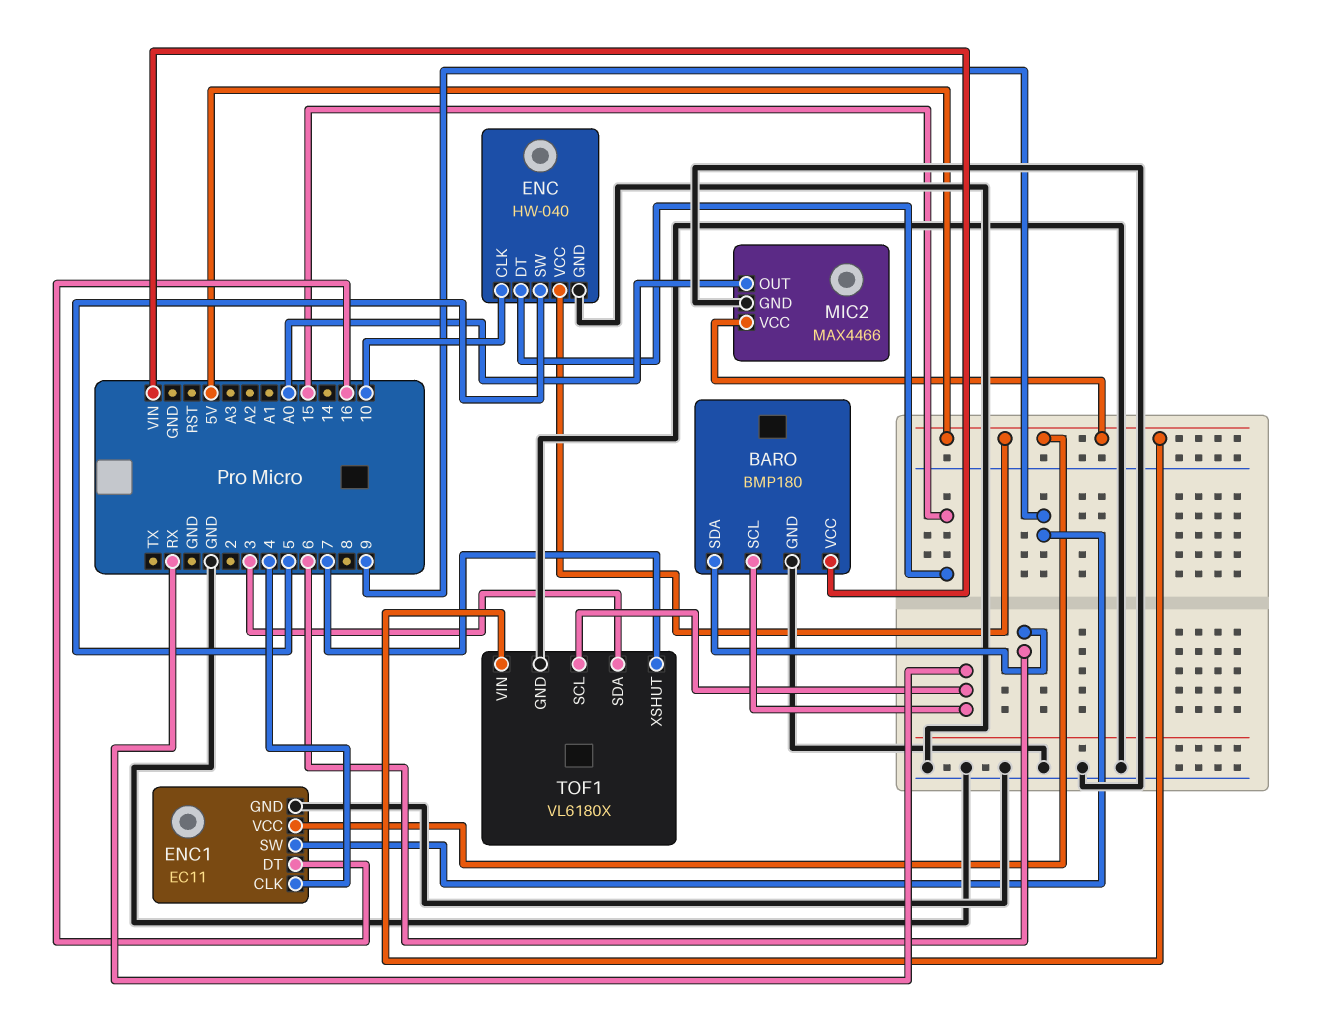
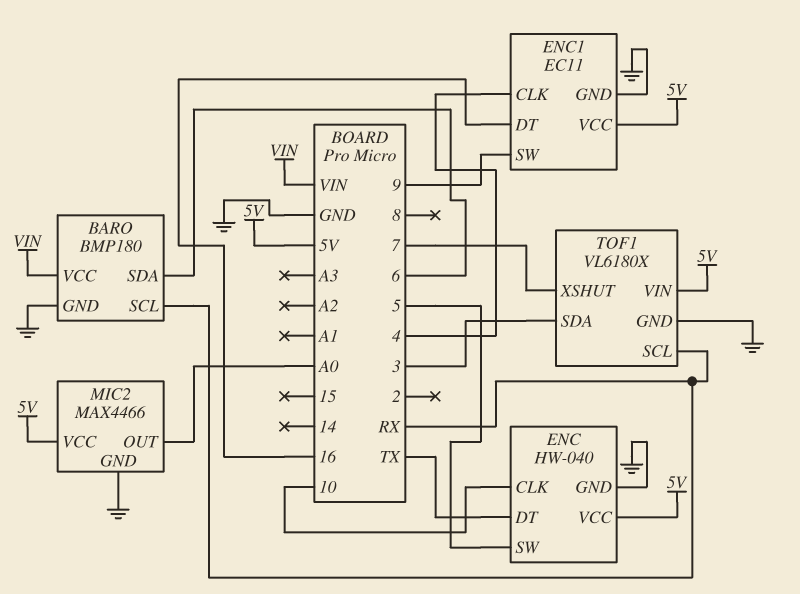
ENC pin DT: 15 -> TX

